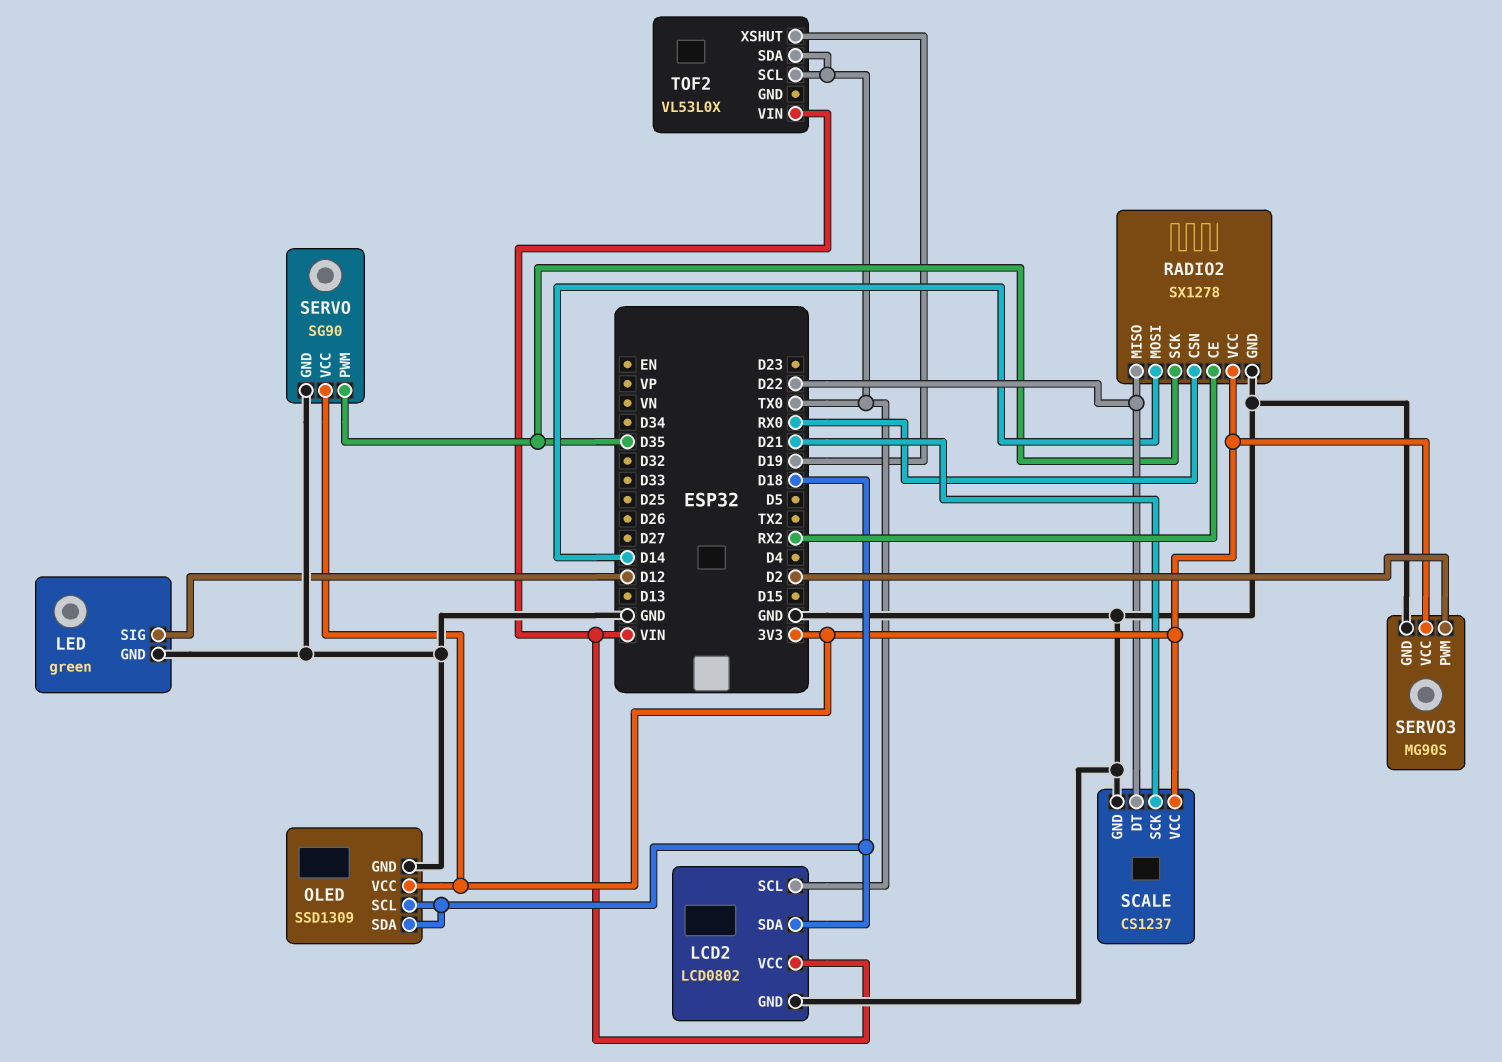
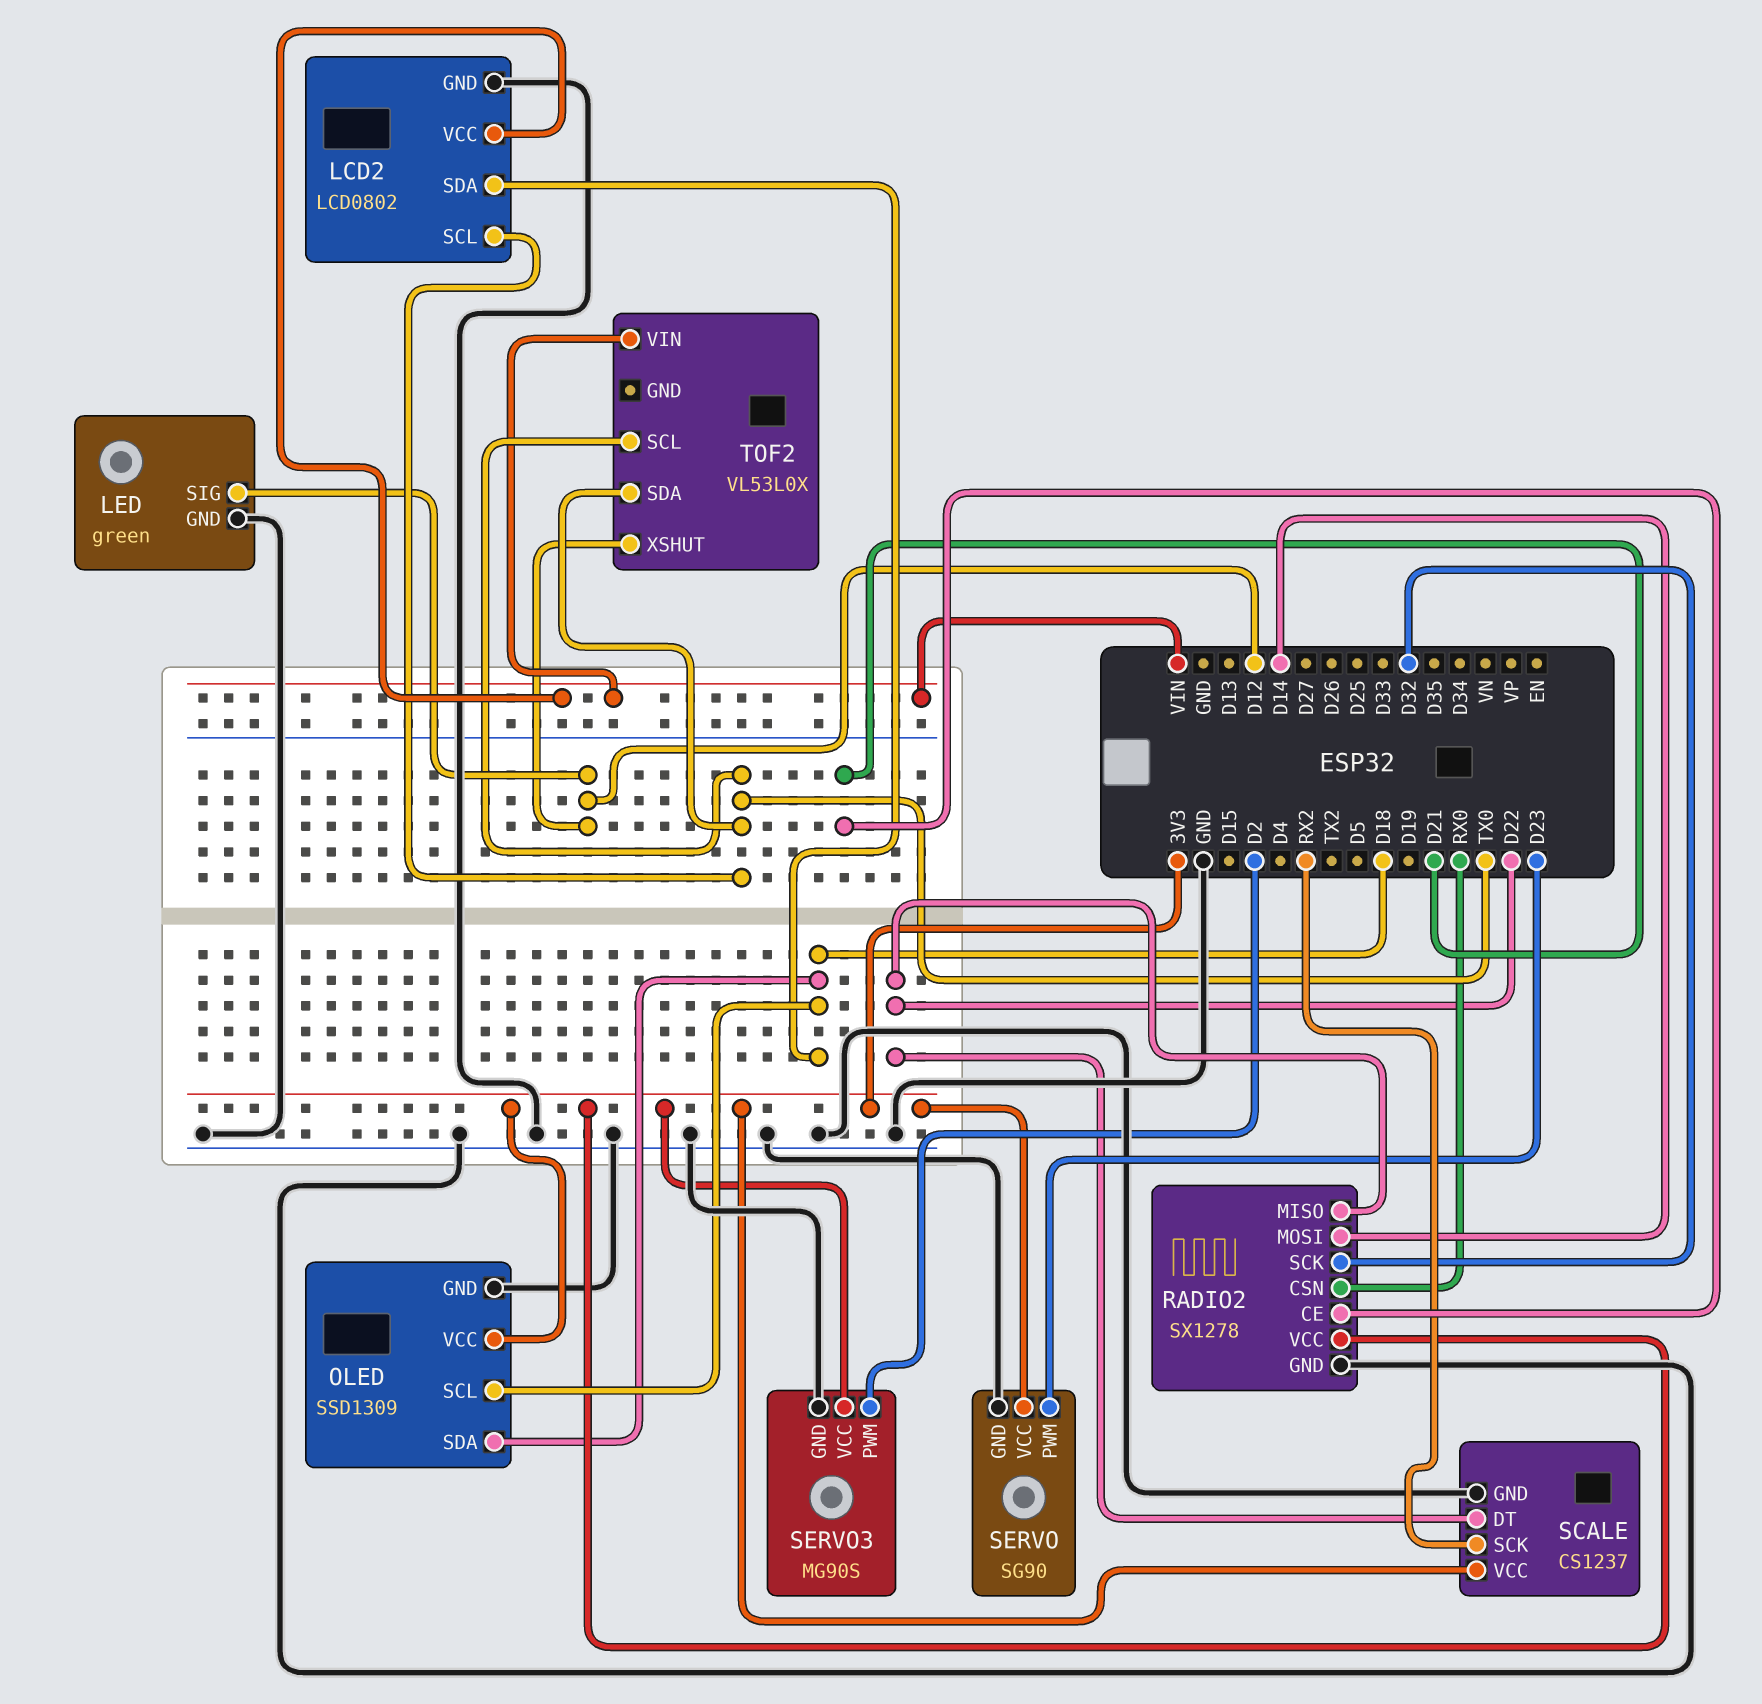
RADIO2 pin CE: RX2 -> D21
RADIO2 pin SCK: D35 -> D32
SCALE pin SCK: D21 -> RX2
SERVO pin PWM: D35 -> D23
TOF2 pin XSHUT: D19 -> D12

